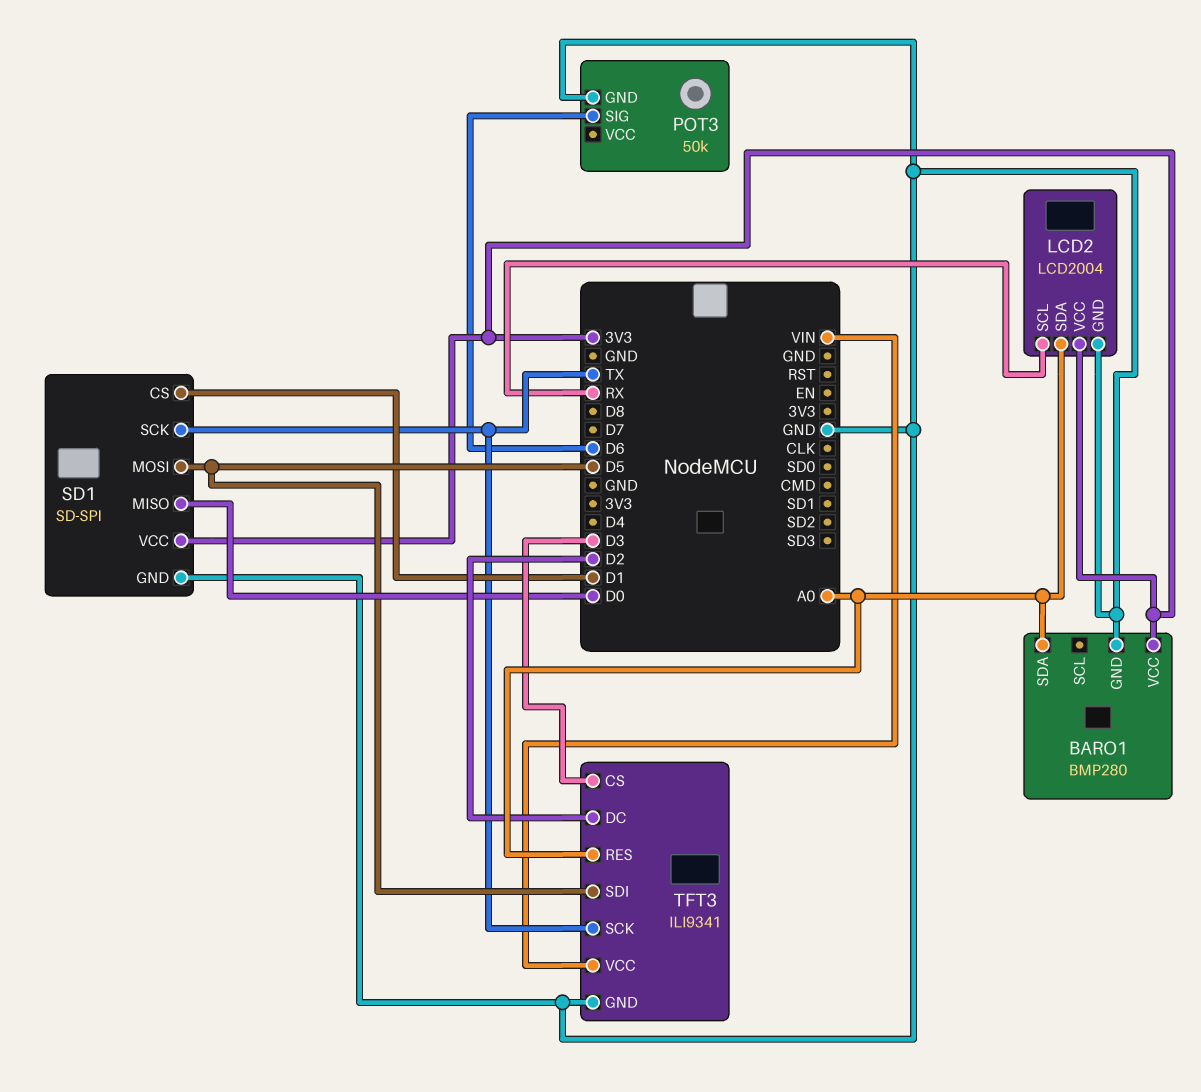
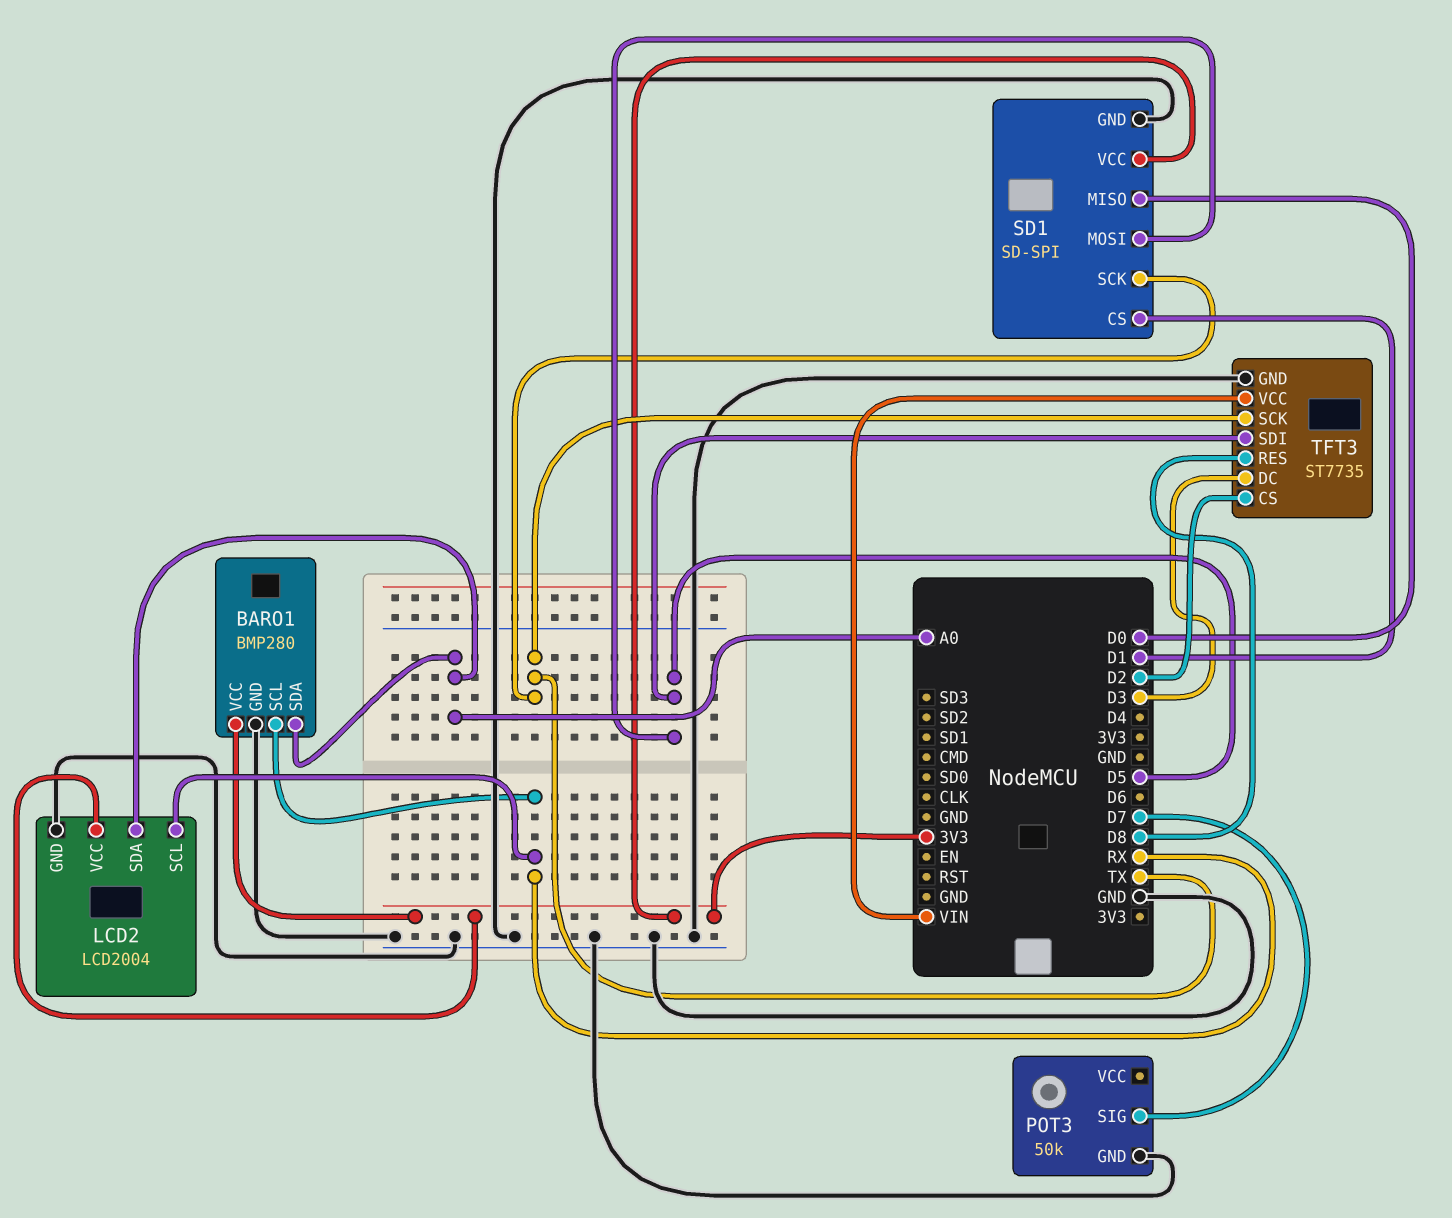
BARO1 pin SCL: none -> RX
POT3 pin SIG: D6 -> D7
TFT3: ILI9341 -> ST7735
TFT3 pin CS: D3 -> D2
TFT3 pin DC: D2 -> D3
TFT3 pin RES: A0 -> D8

